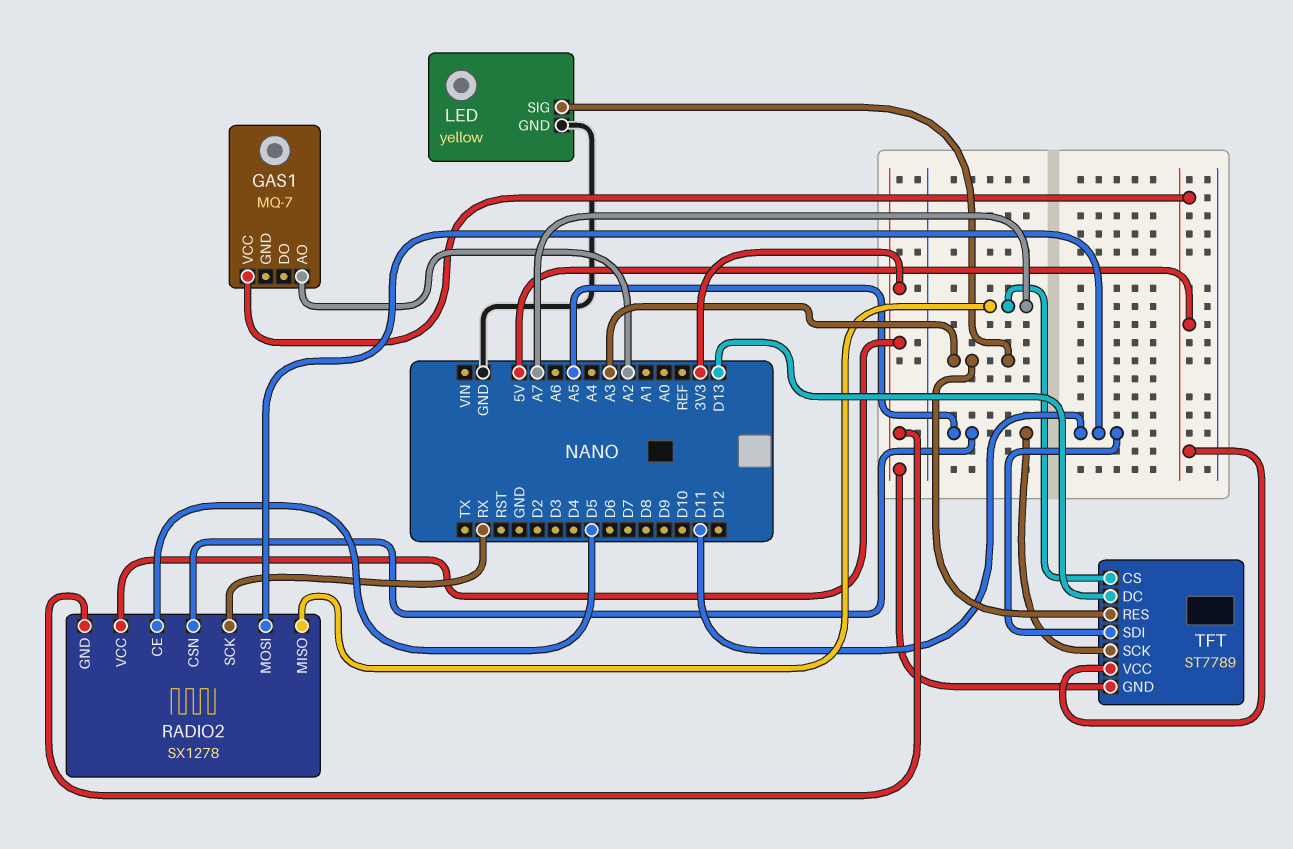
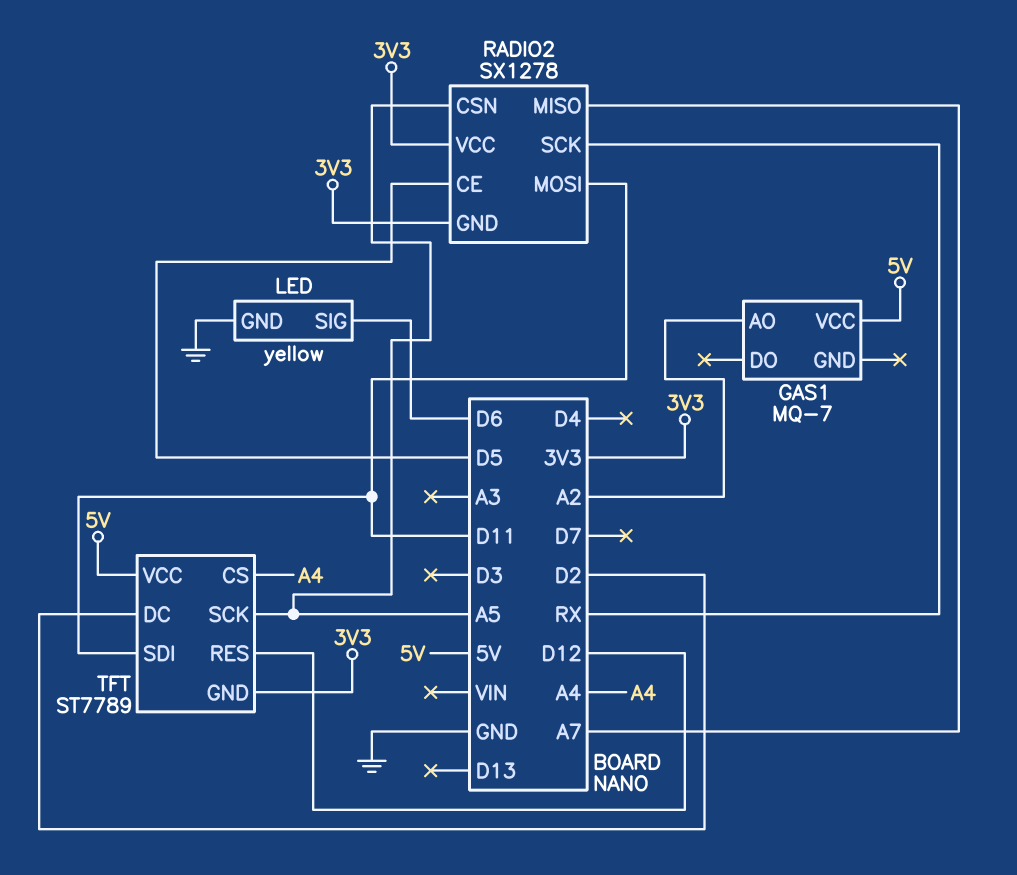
LED pin SIG: A3 -> D6
TFT pin CS: A7 -> A4
TFT pin DC: D13 -> D2
TFT pin RES: A3 -> D12

